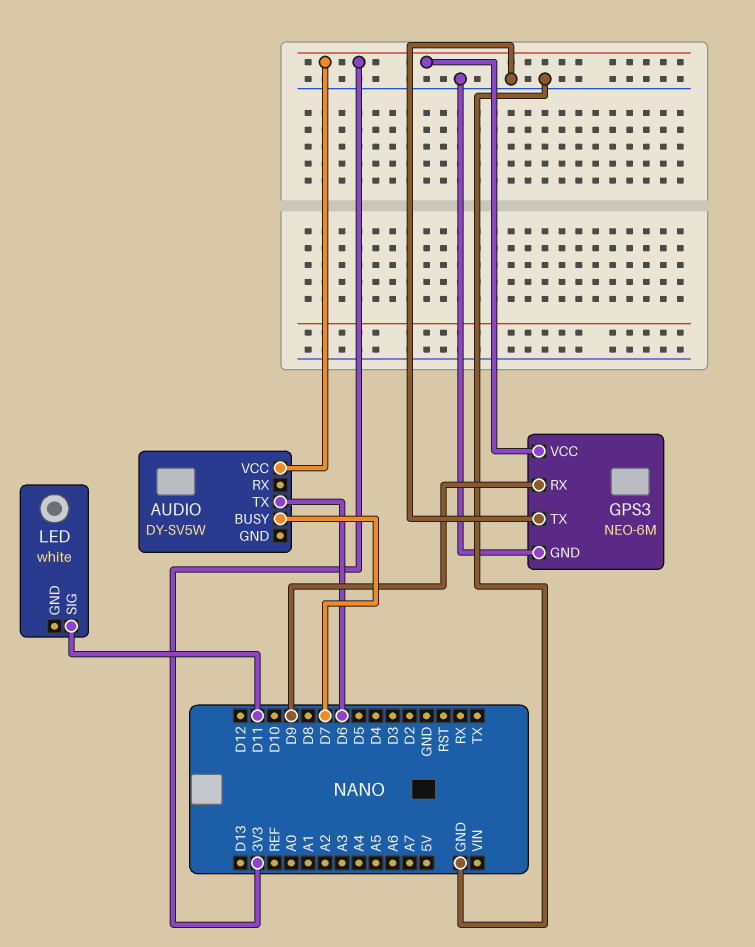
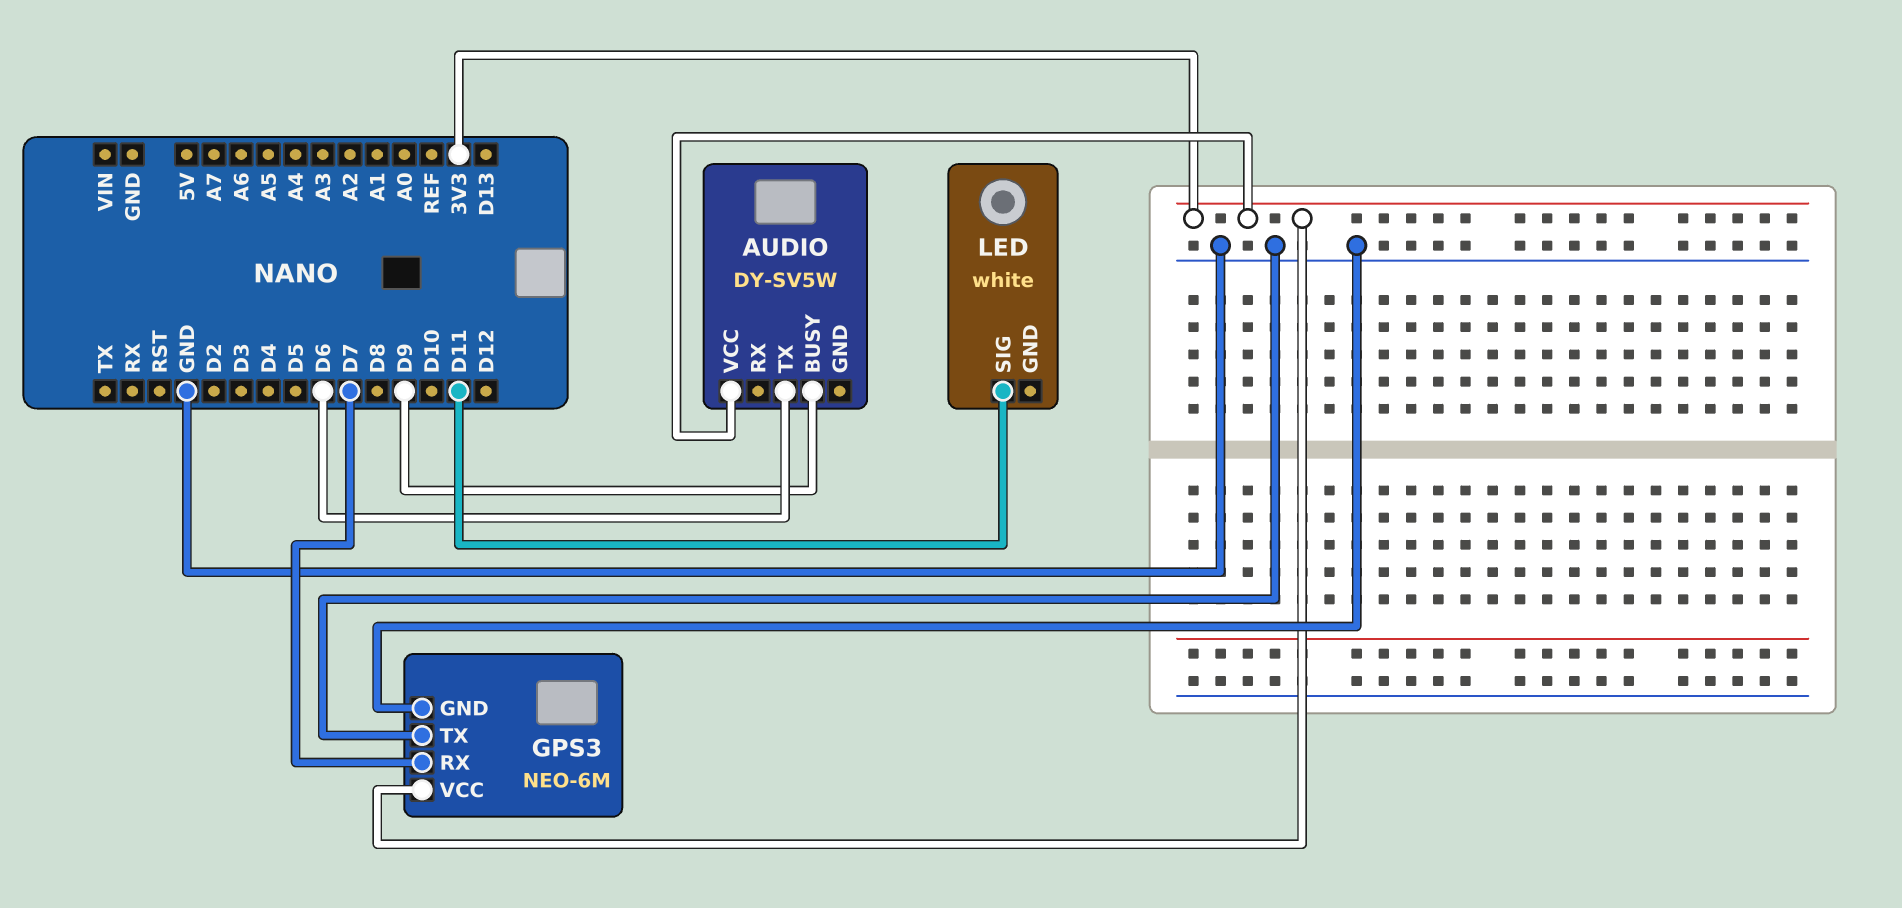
AUDIO pin BUSY: D7 -> D9
GPS3 pin RX: D9 -> D7

